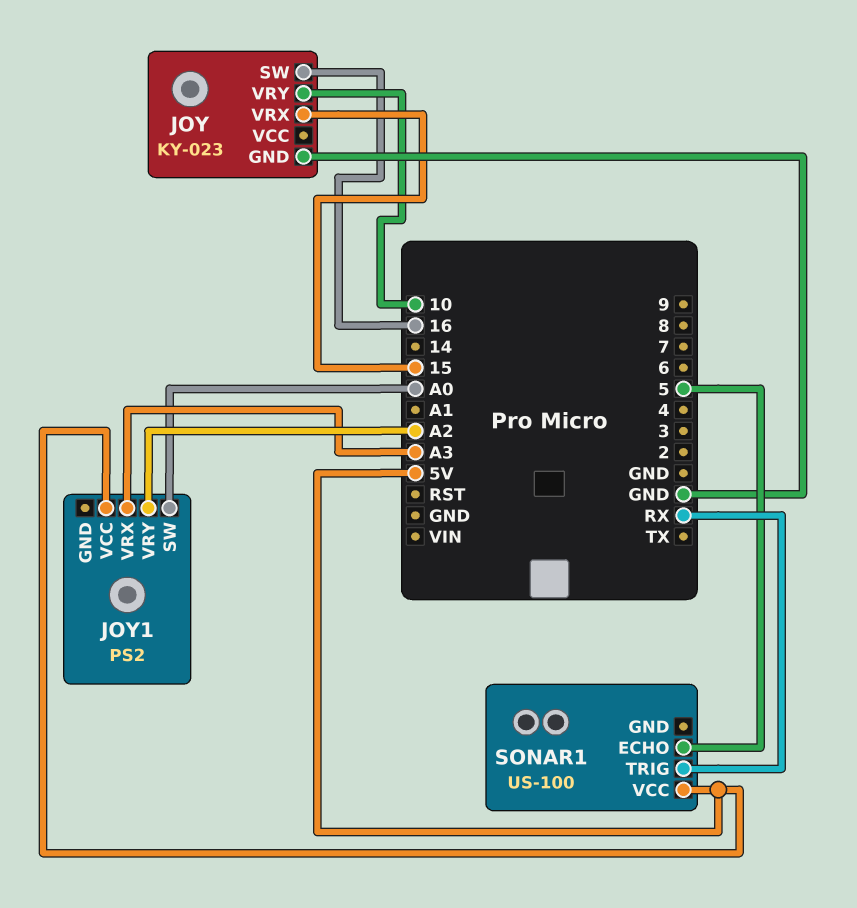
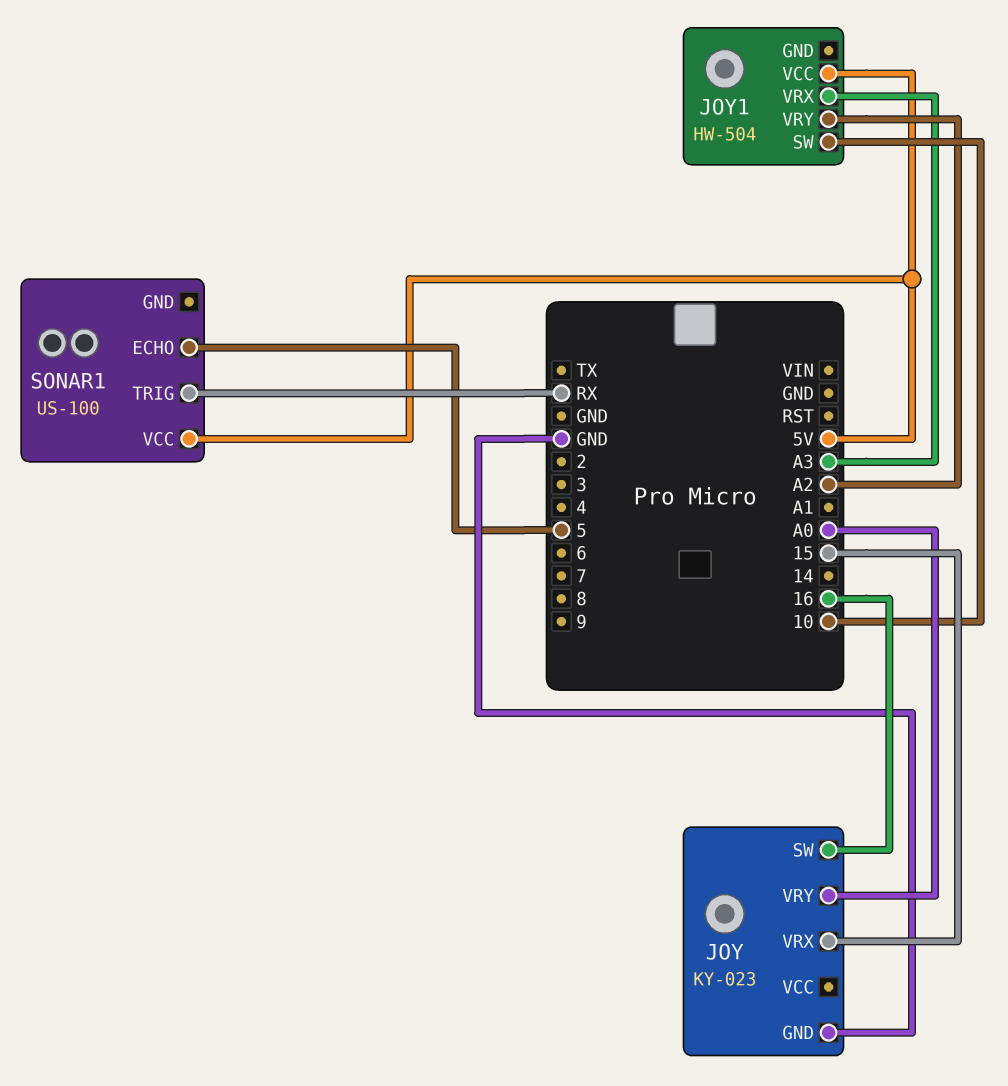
JOY pin VRY: 10 -> A0
JOY1: PS2 -> HW-504
JOY1 pin SW: A0 -> 10

